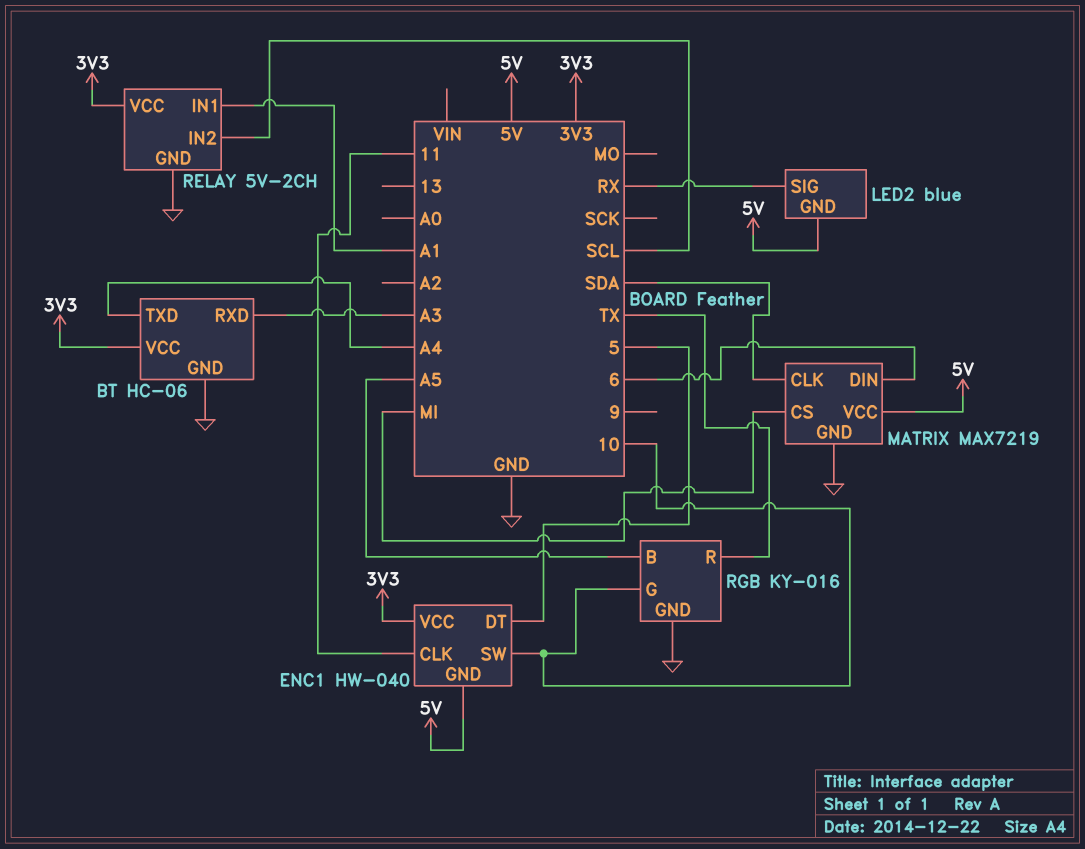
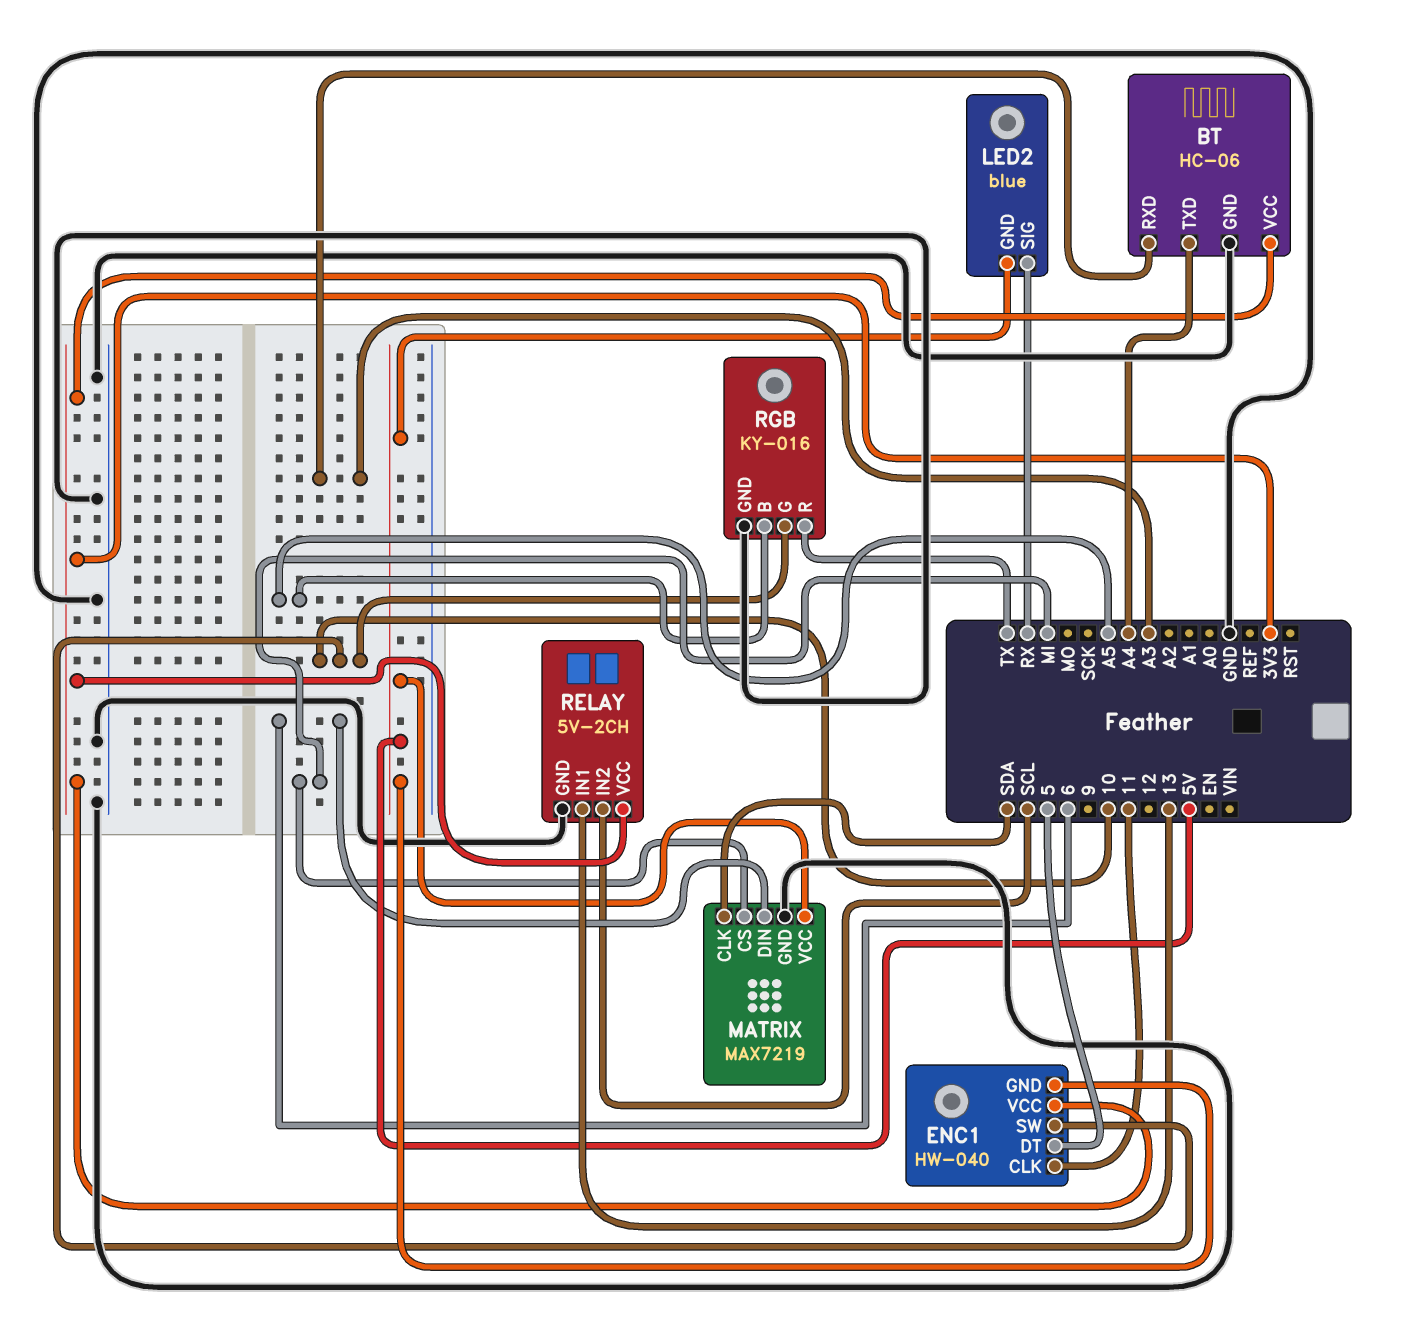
RELAY pin IN1: A1 -> 13

